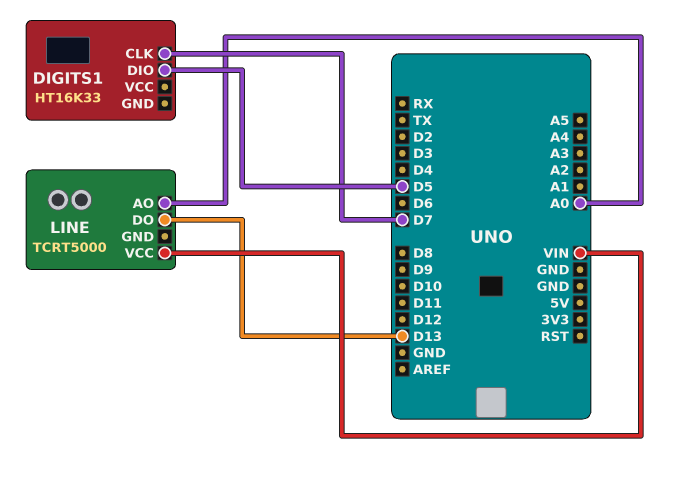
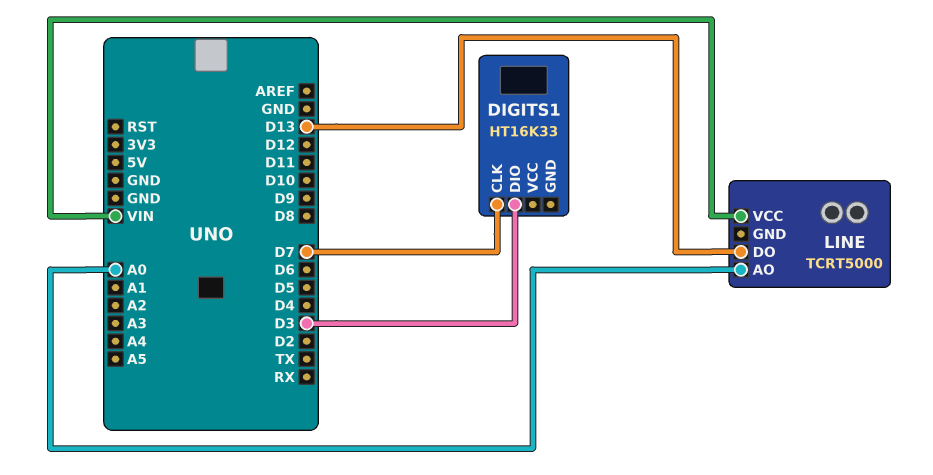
DIGITS1 pin DIO: D5 -> D3

